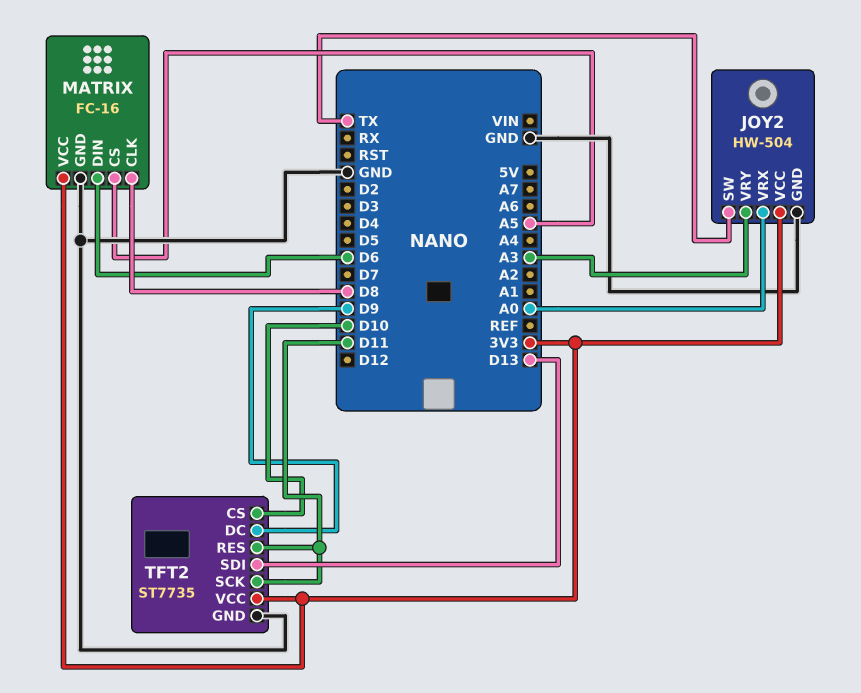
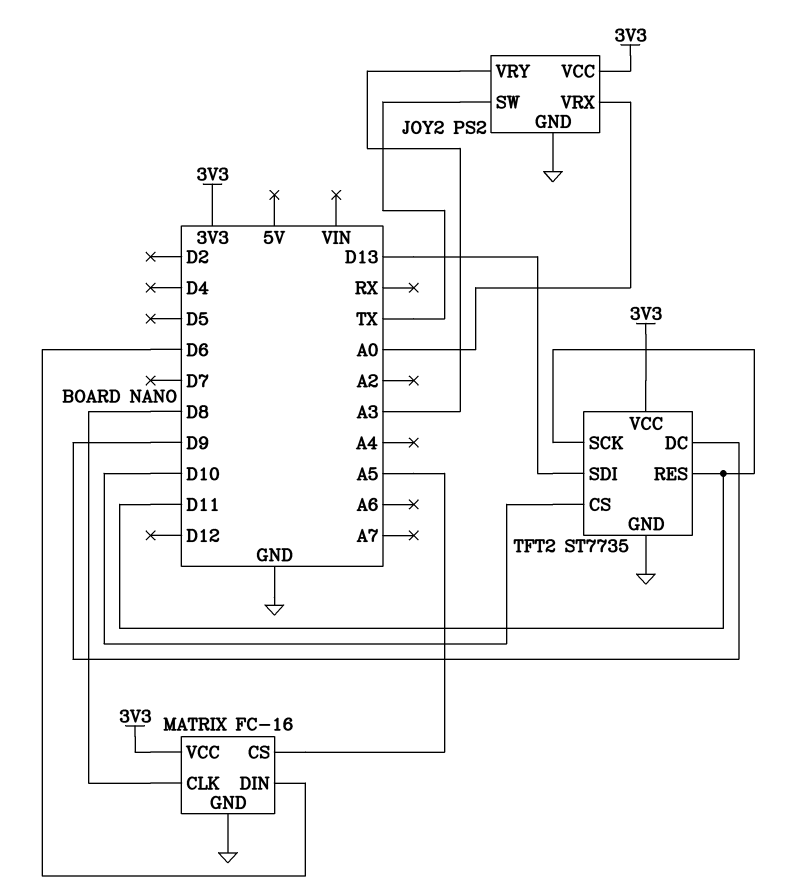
JOY2: HW-504 -> PS2

